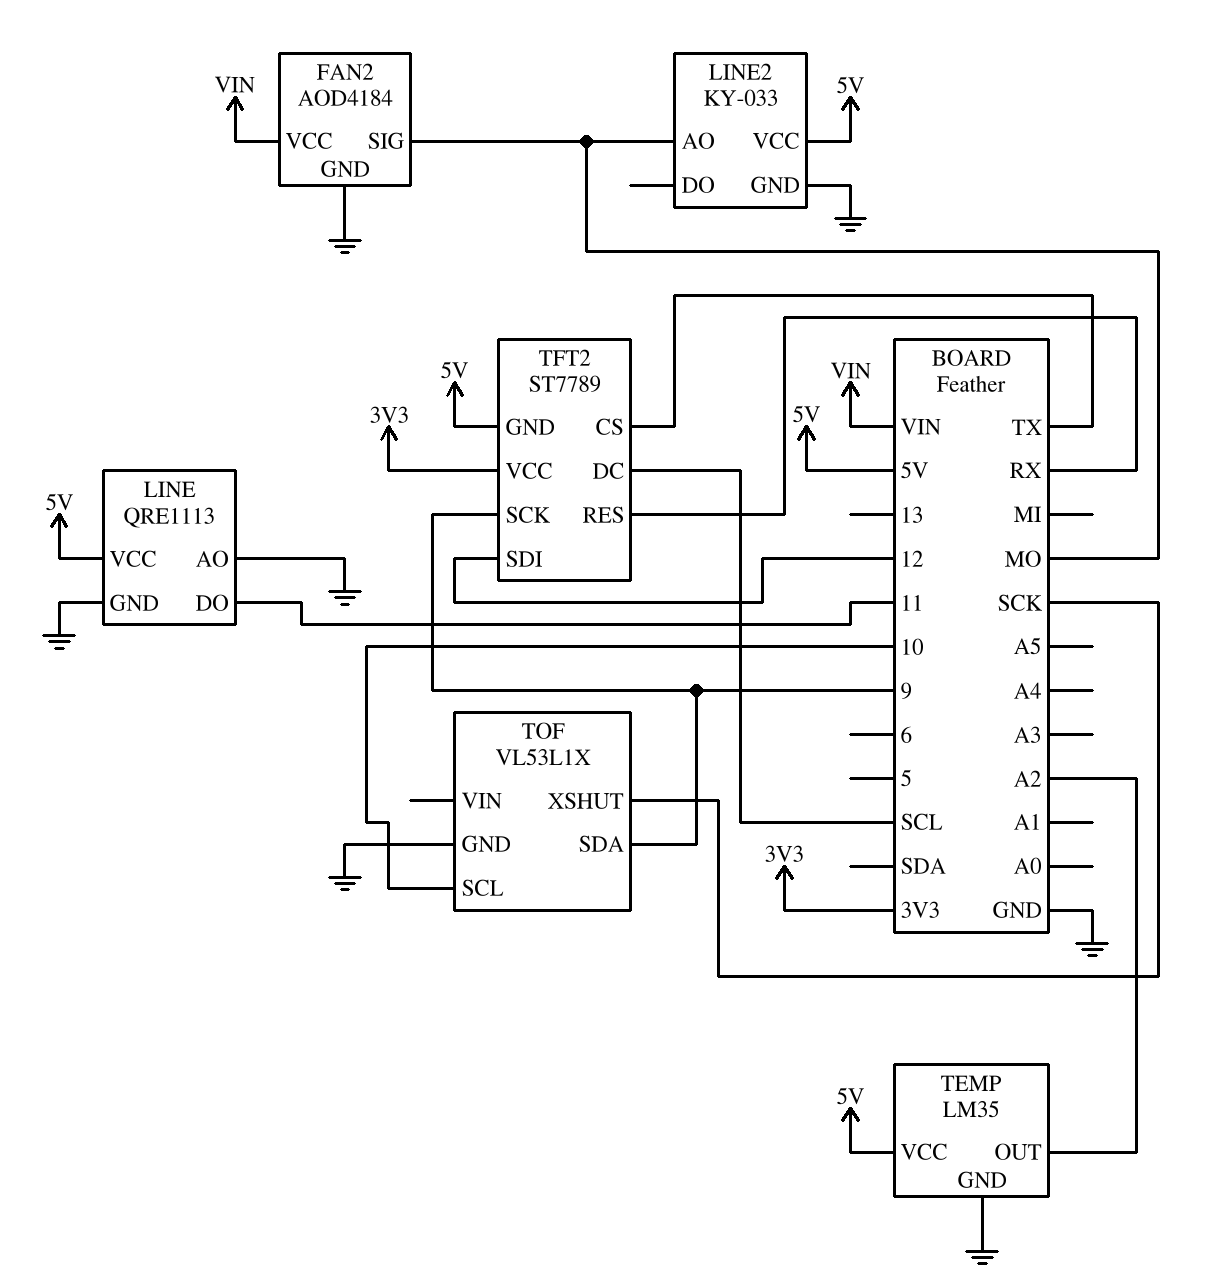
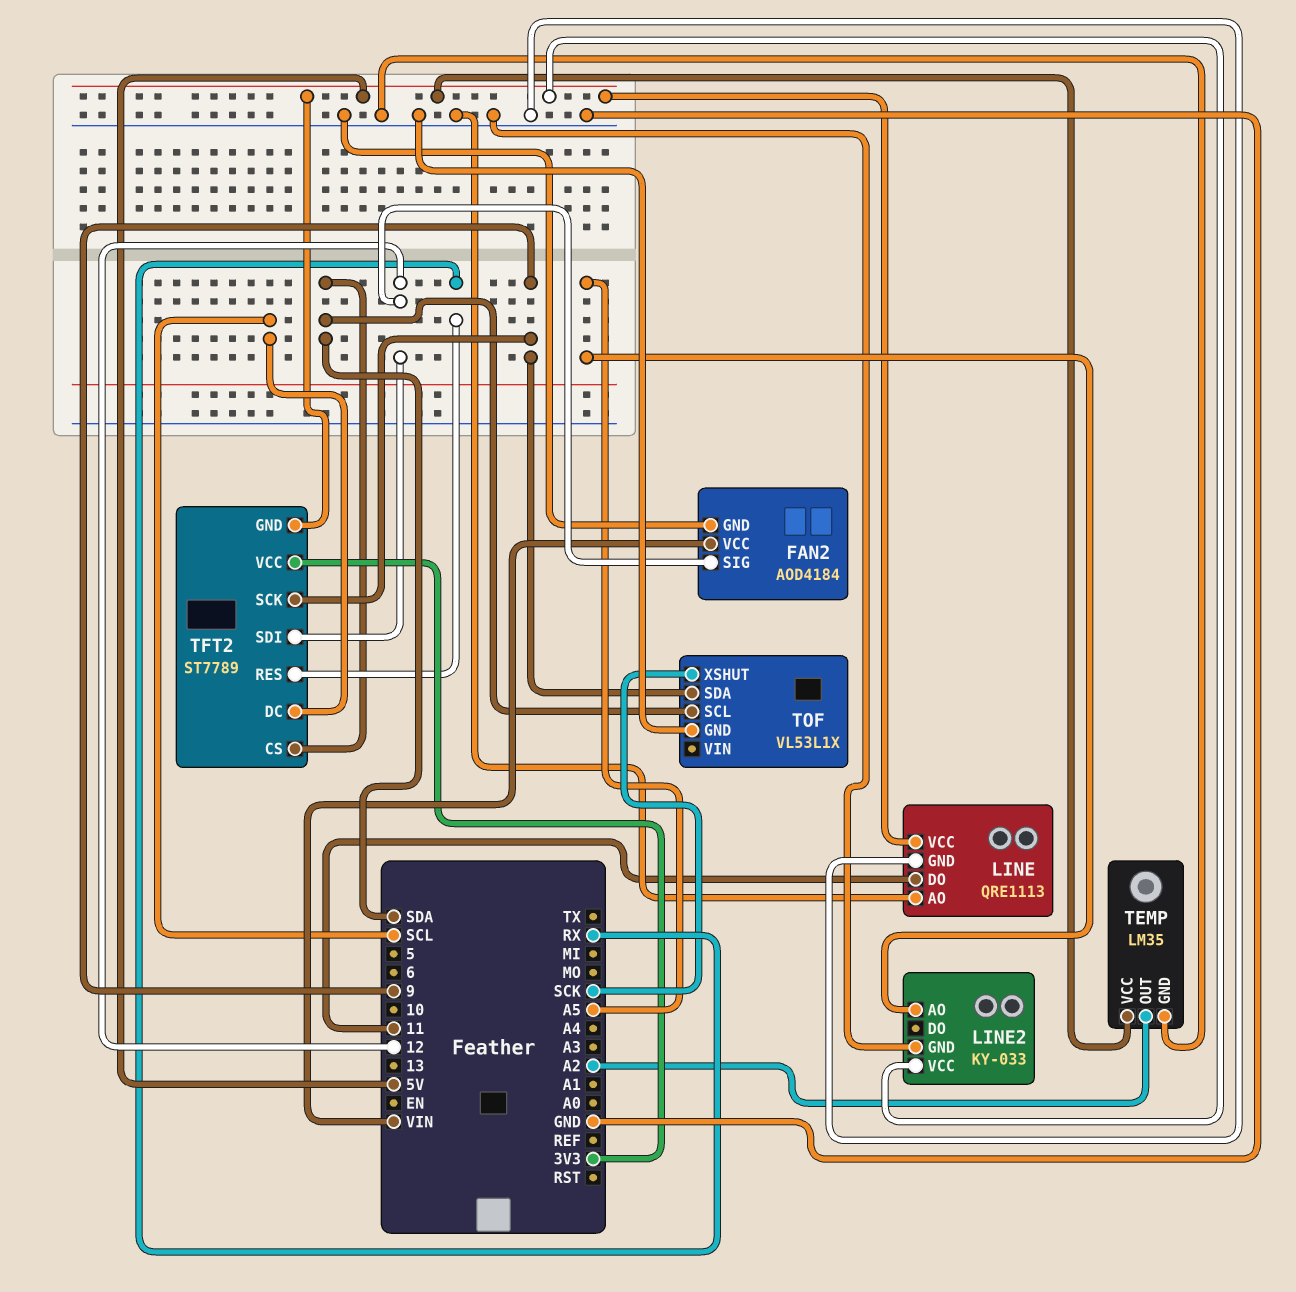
FAN2 pin SIG: MO -> 12
LINE2 pin AO: MO -> A5
TFT2 pin CS: TX -> SDA
TOF pin SCL: 10 -> SDA

